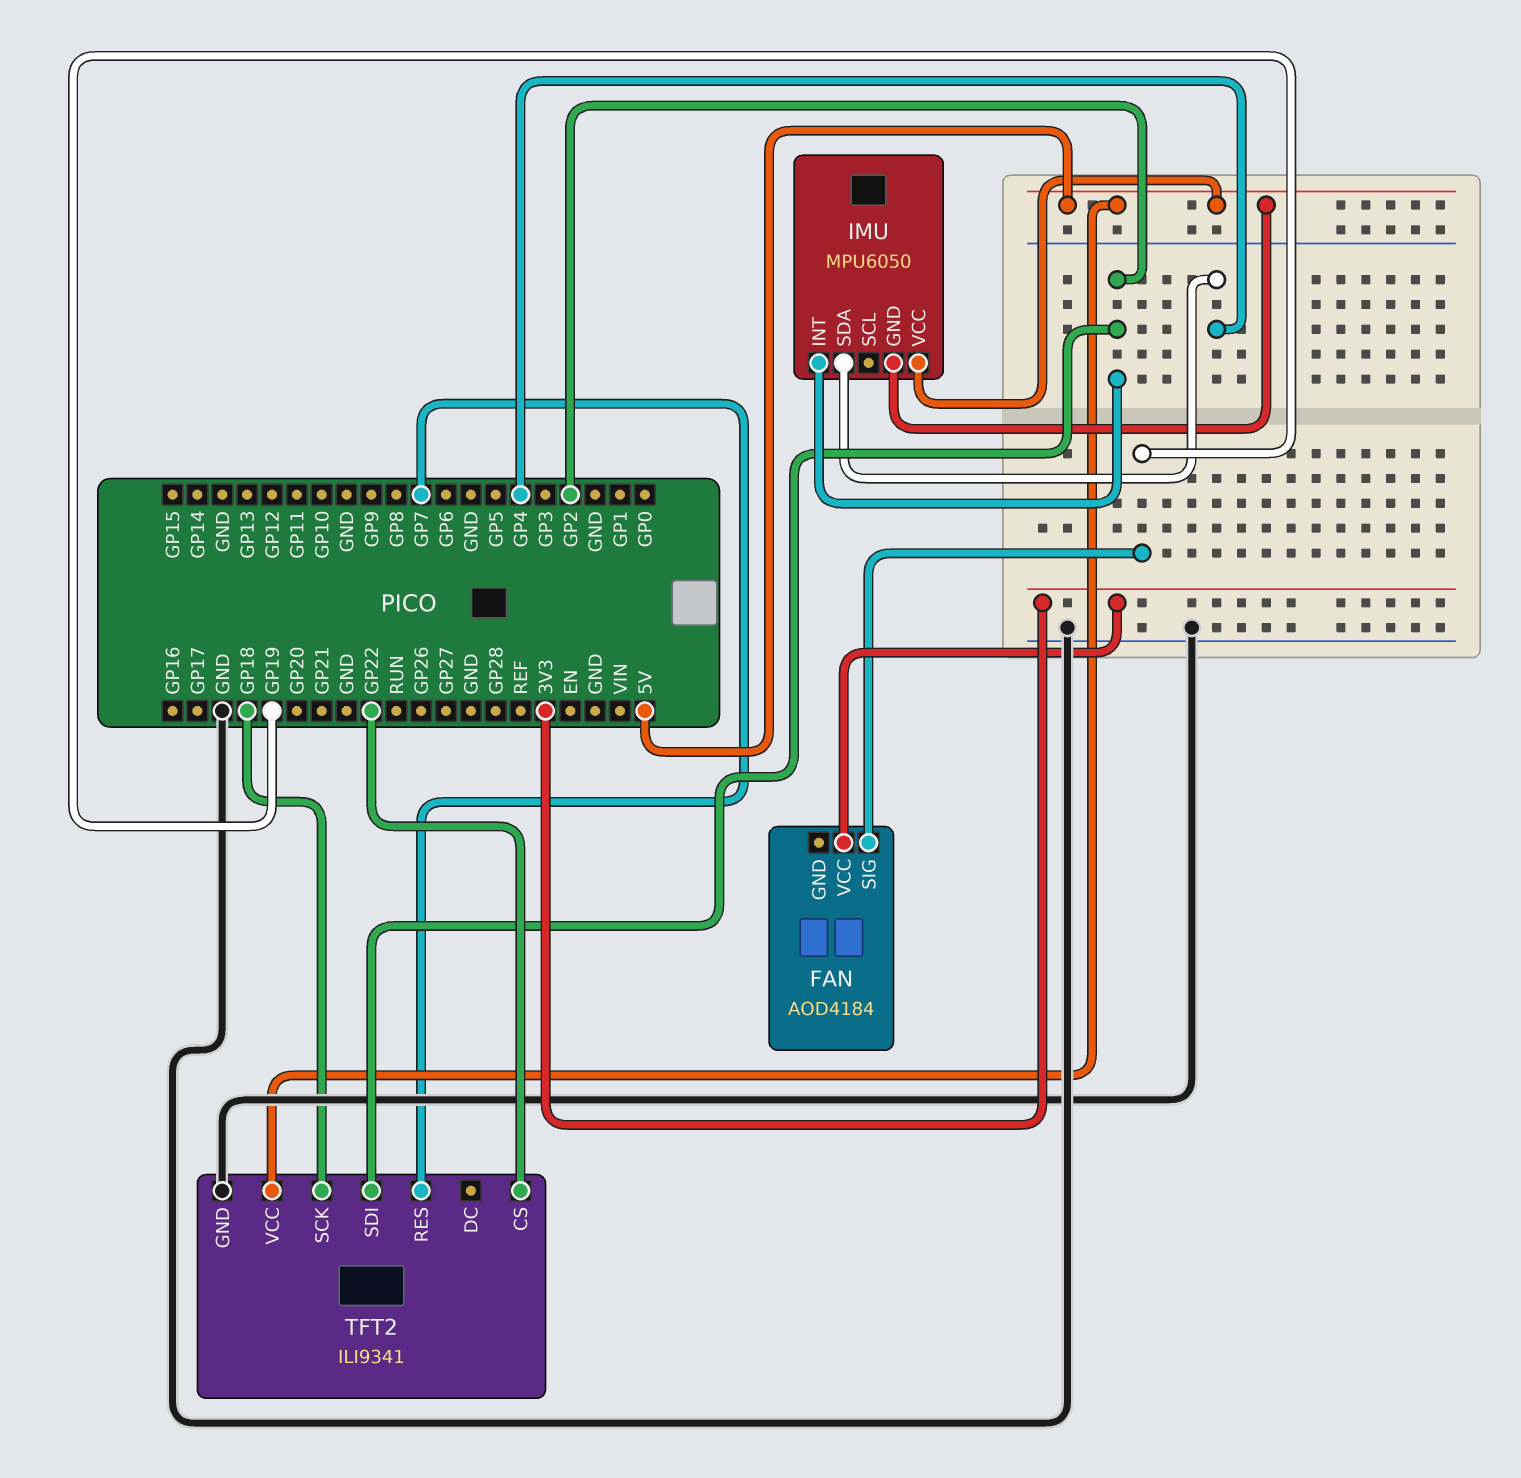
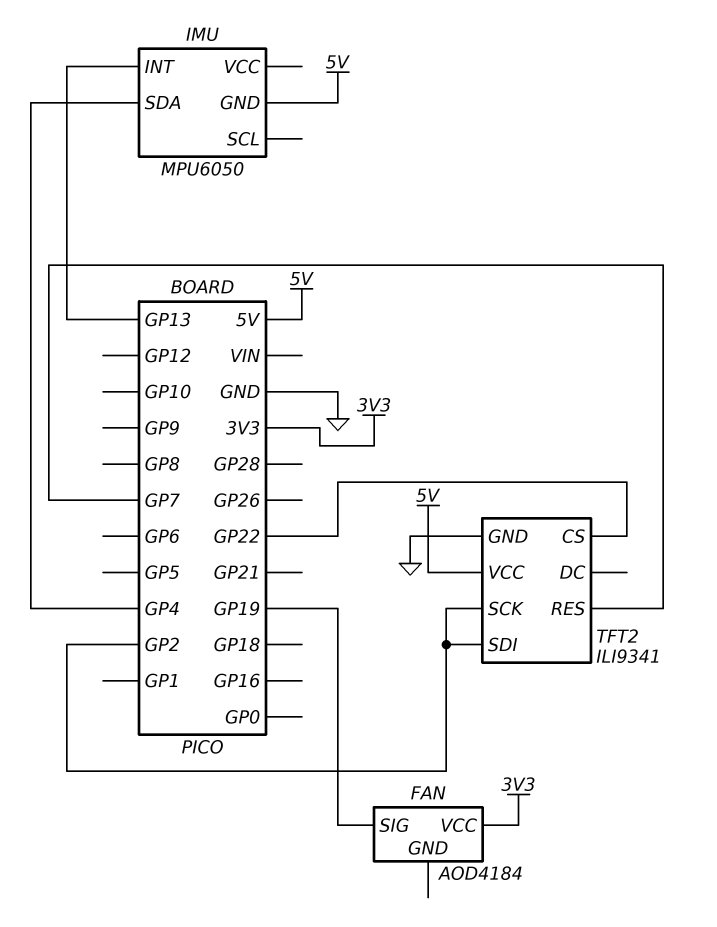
IMU pin INT: GP2 -> GP13
IMU pin VCC: 5V -> none
TFT2 pin SCK: GP18 -> GP2

